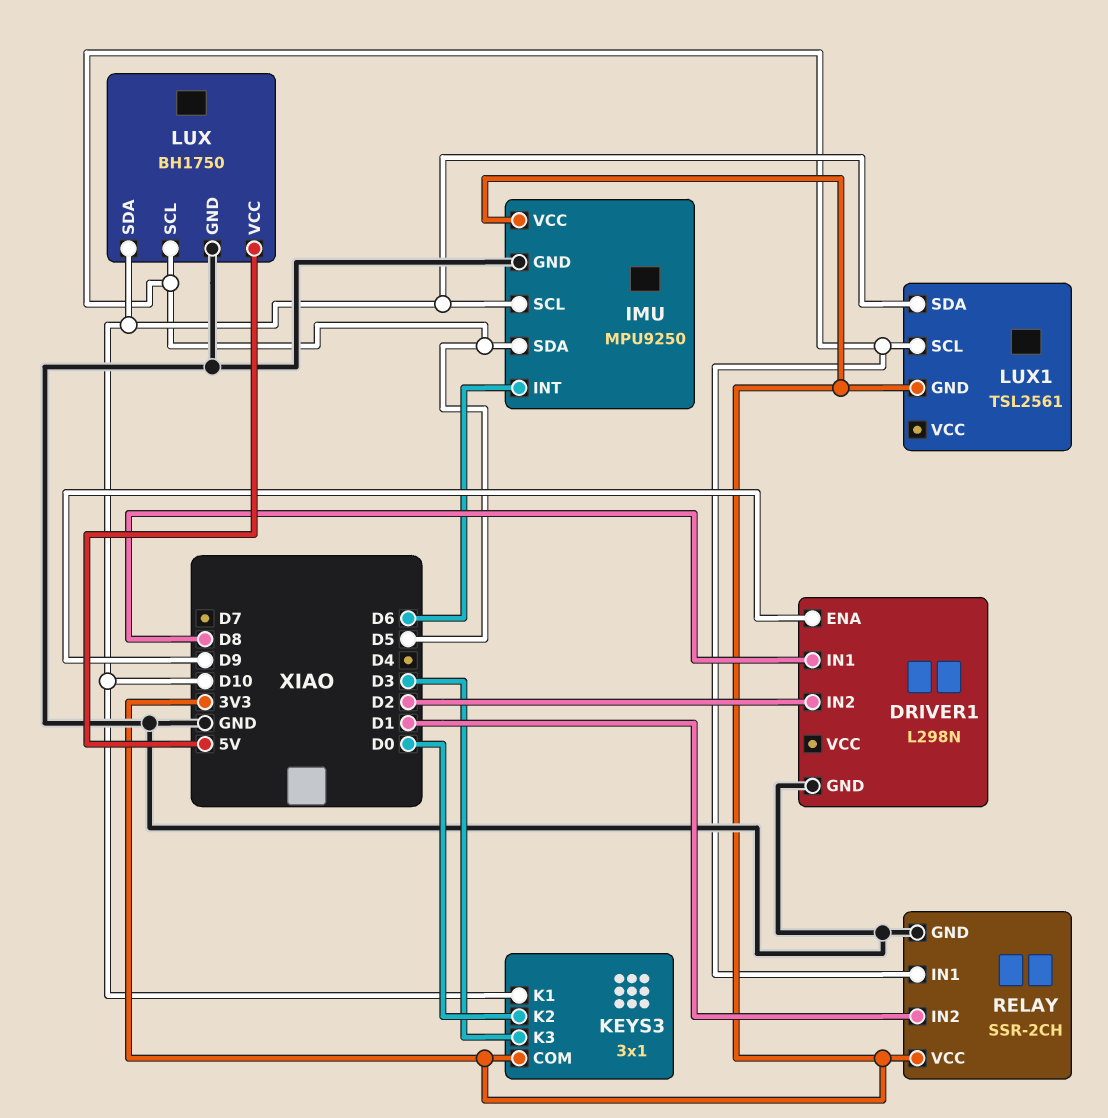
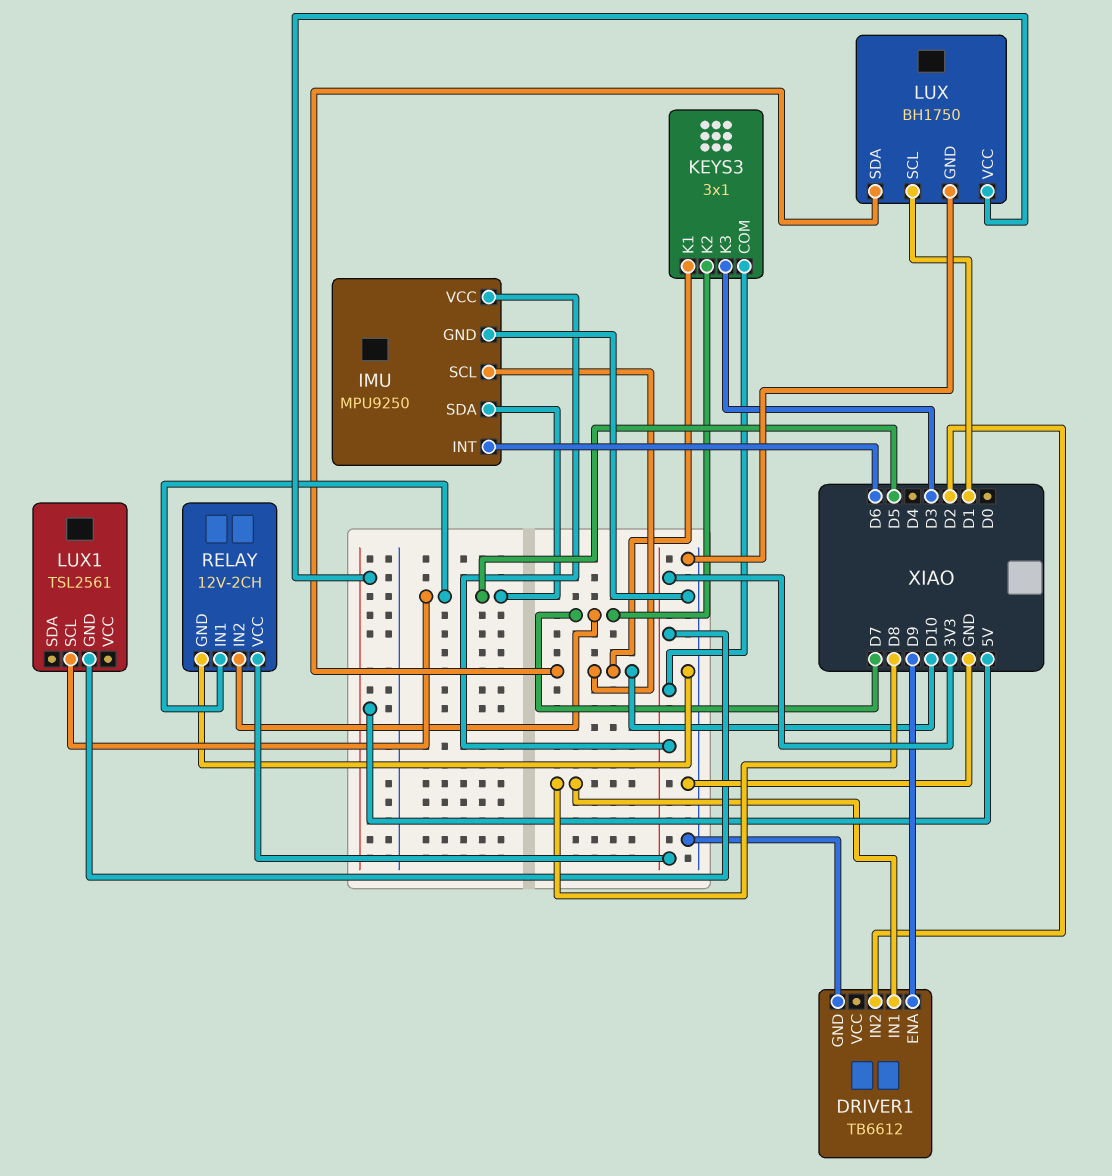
DRIVER1: L298N -> TB6612
KEYS3 pin K2: D0 -> D7
LUX pin SCL: D5 -> D1
LUX1 pin SDA: D10 -> none
RELAY: SSR-2CH -> 12V-2CH
RELAY pin IN2: D1 -> D7

